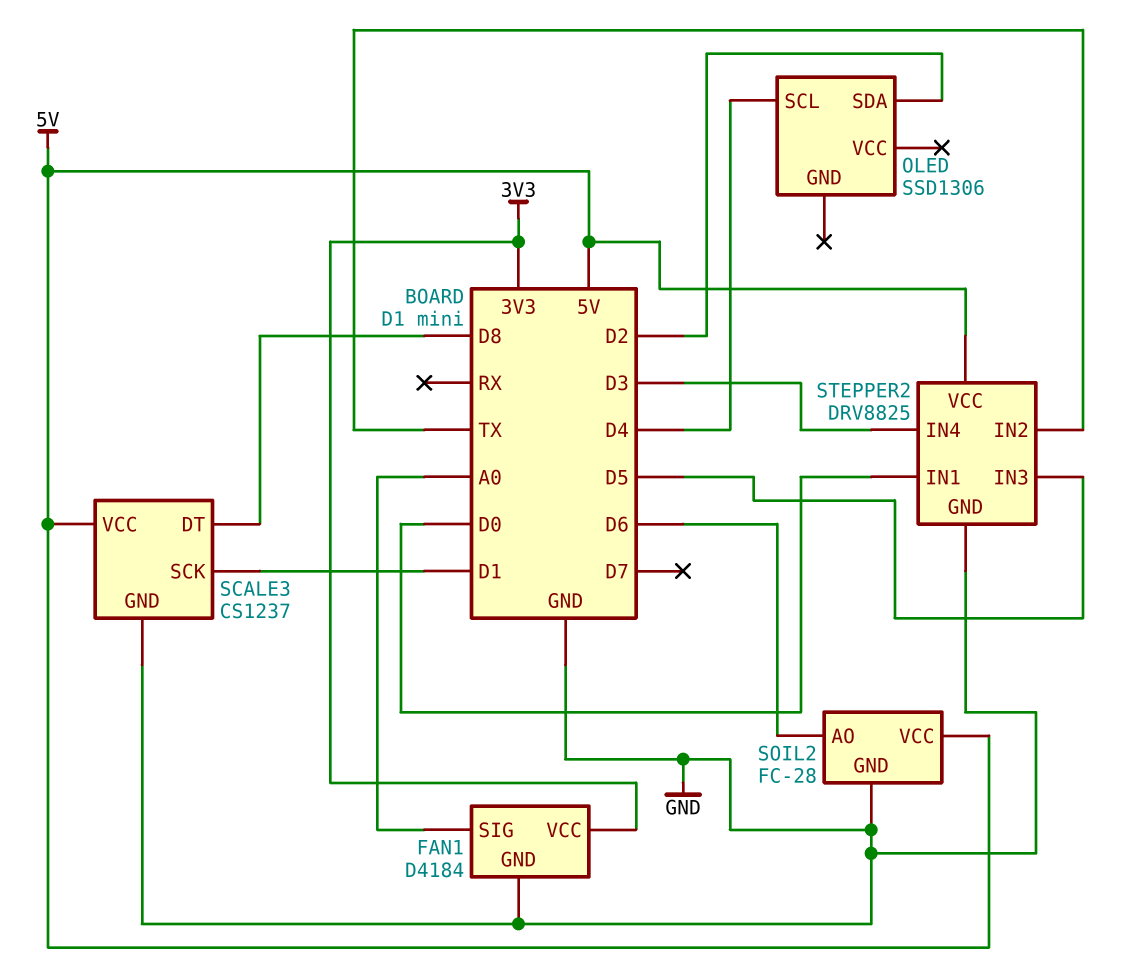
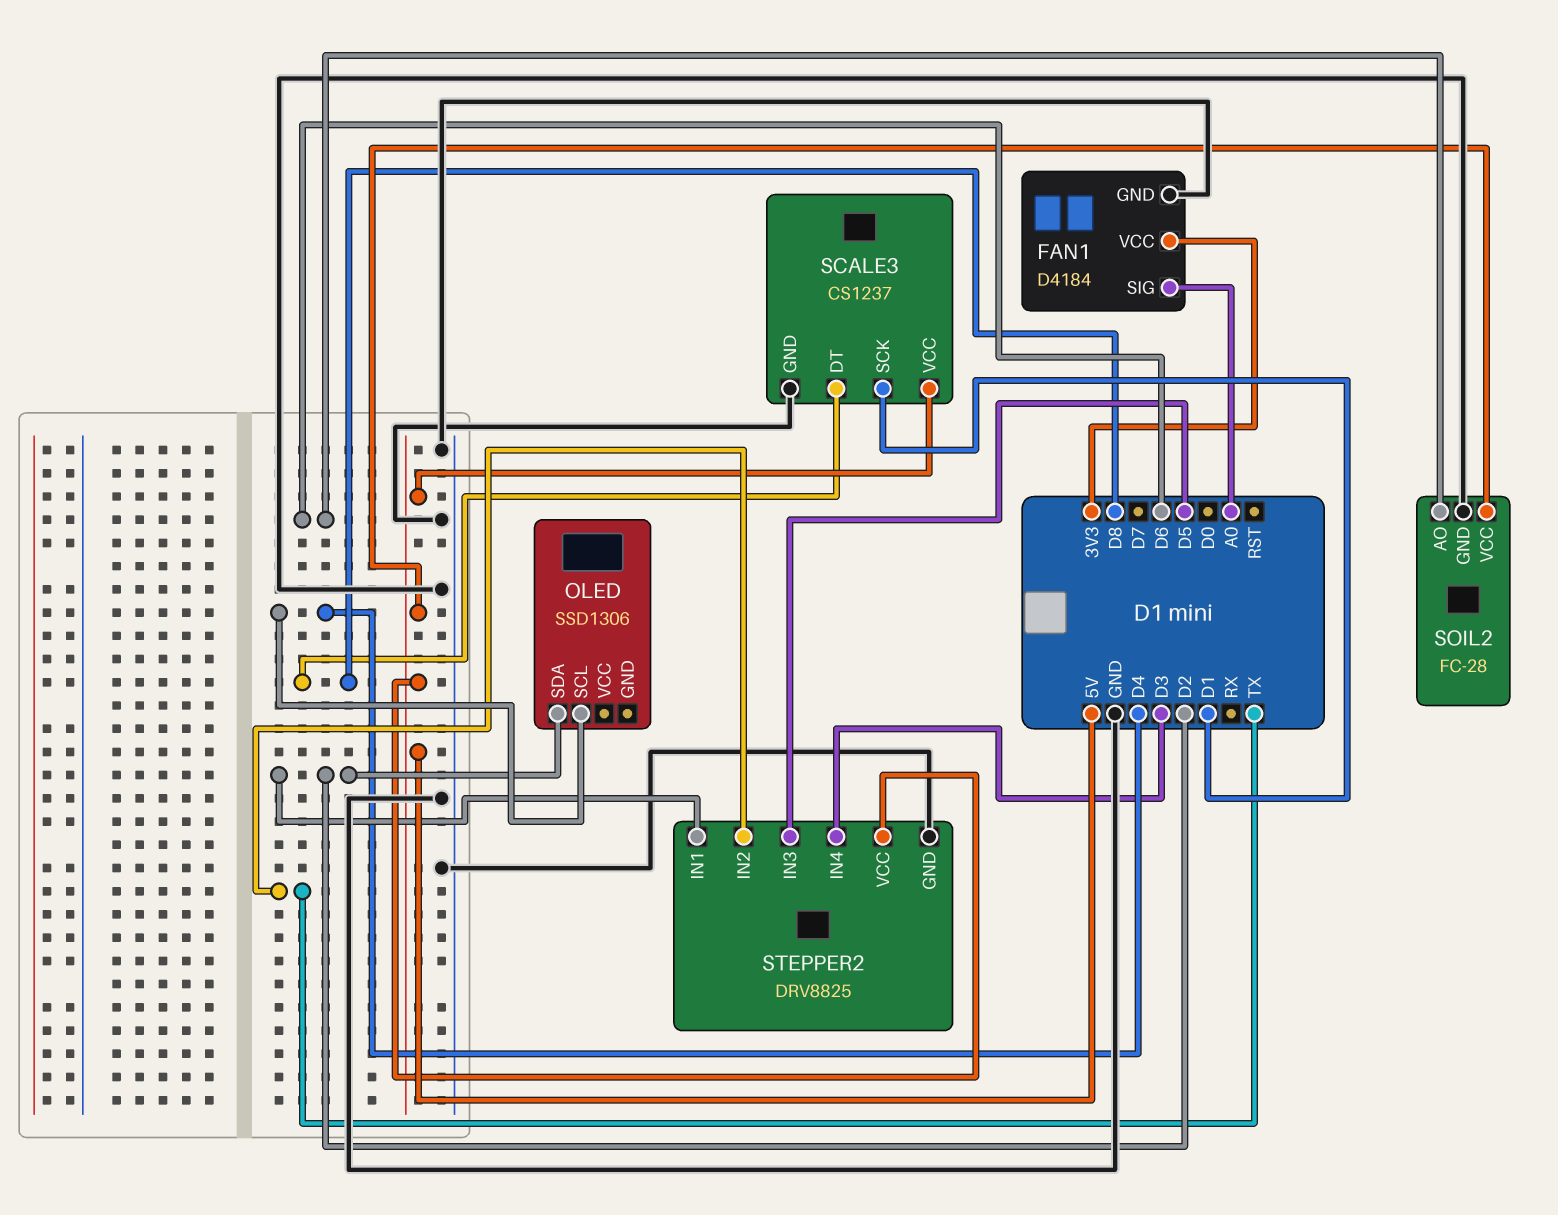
STEPPER2 pin IN1: D0 -> D2

